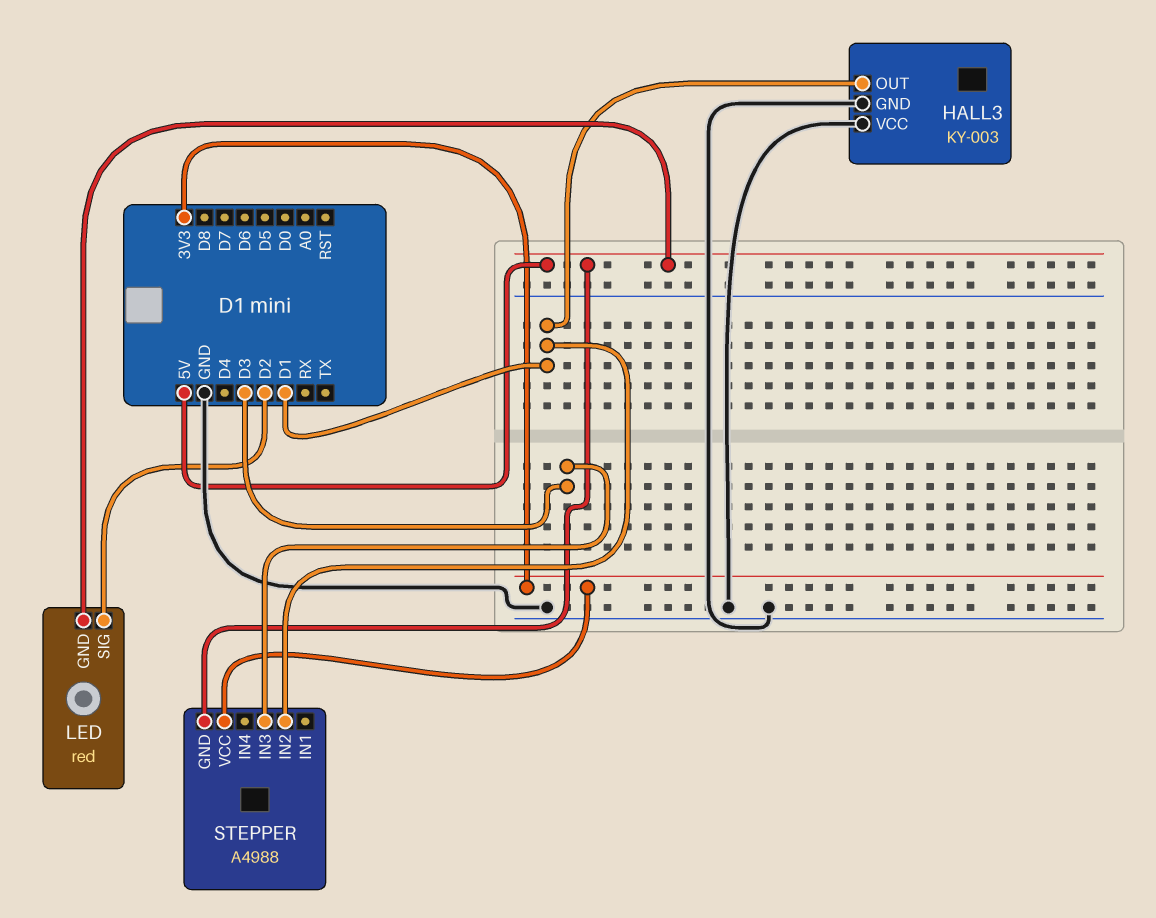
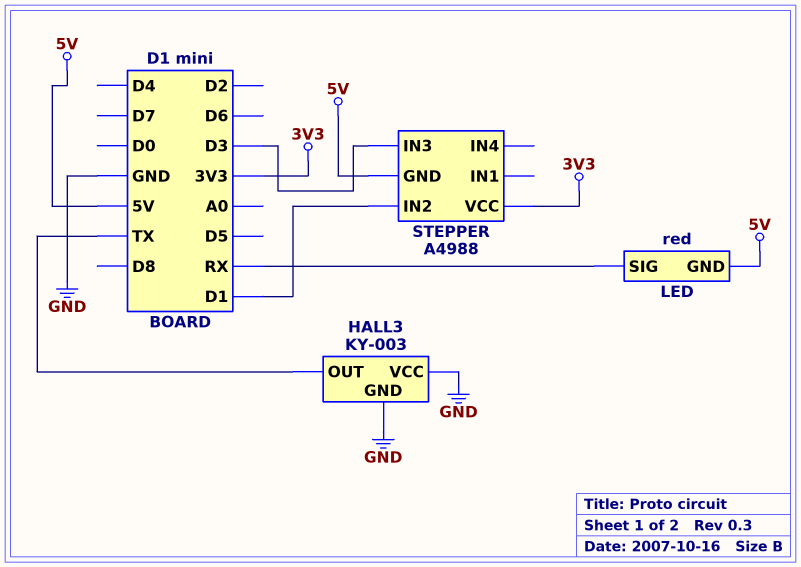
HALL3 pin OUT: D1 -> TX
LED pin SIG: D2 -> RX

